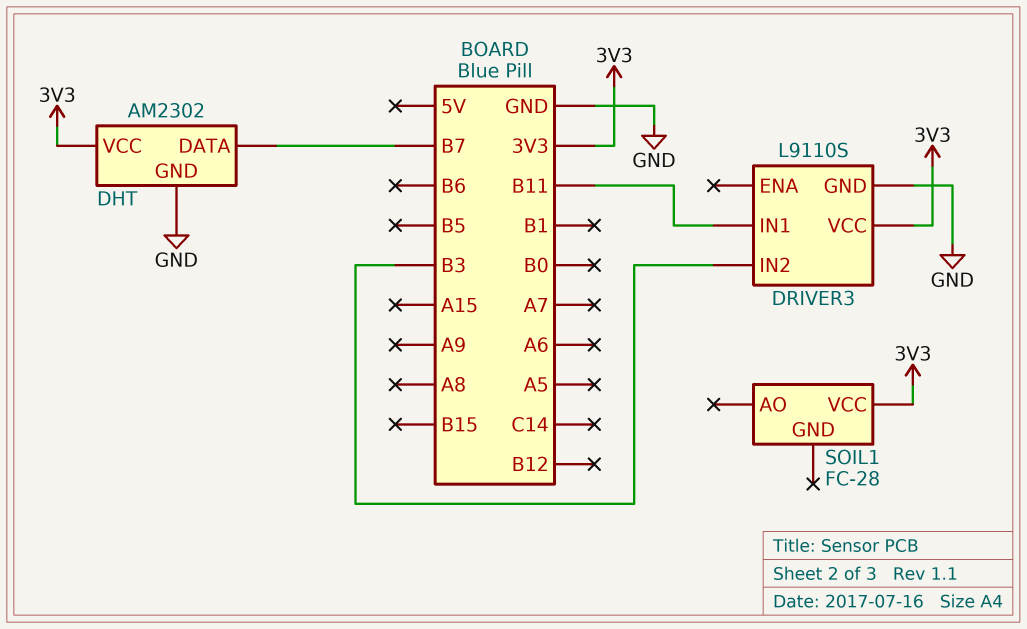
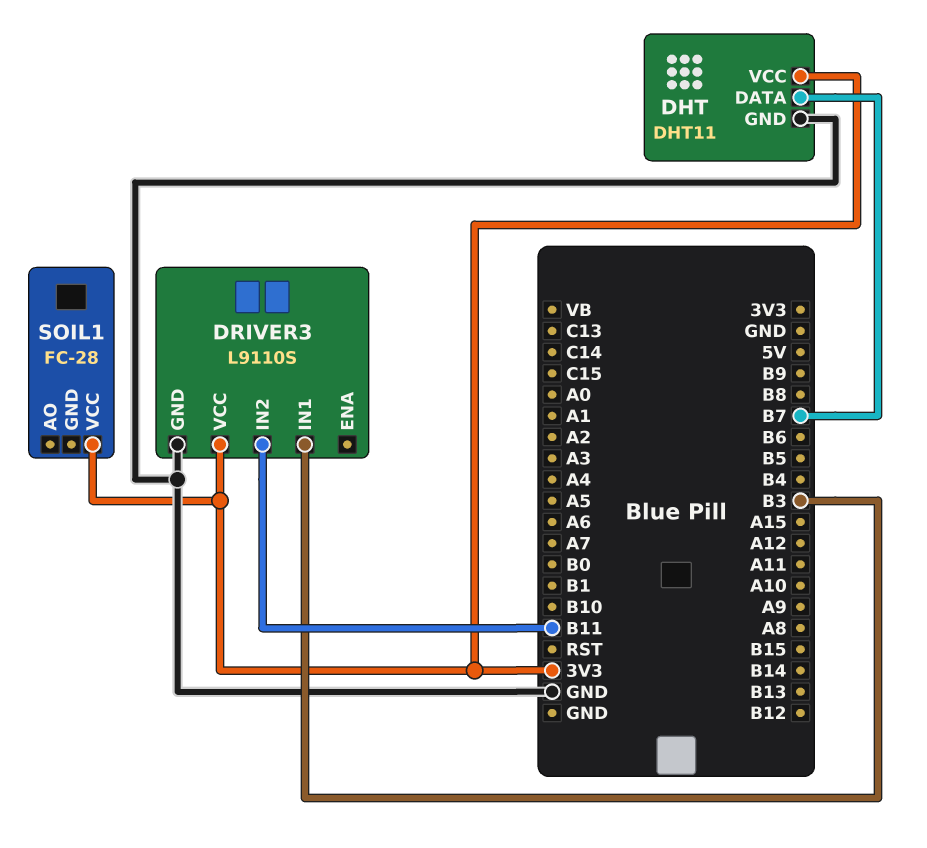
DHT: AM2302 -> DHT11
DRIVER3 pin IN1: B11 -> B3
DRIVER3 pin IN2: B3 -> B11

